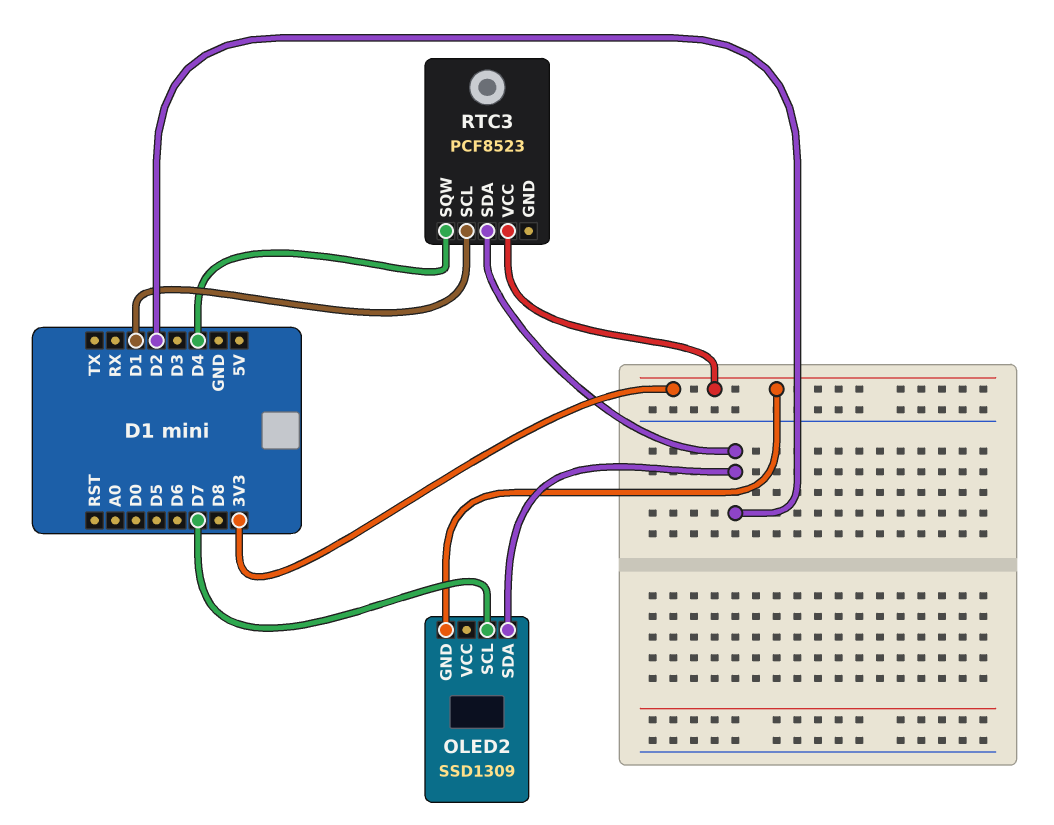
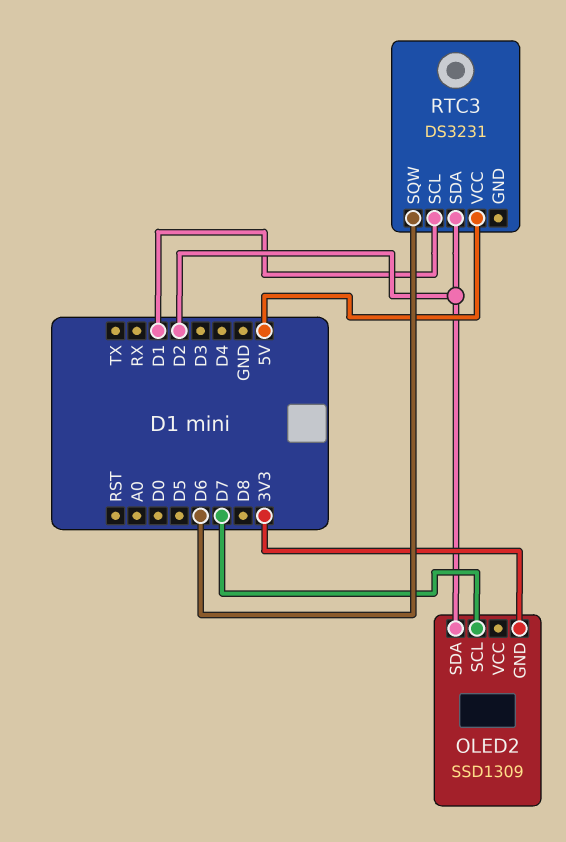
RTC3: PCF8523 -> DS3231
RTC3 pin SQW: D4 -> D6
RTC3 pin VCC: 3V3 -> 5V

